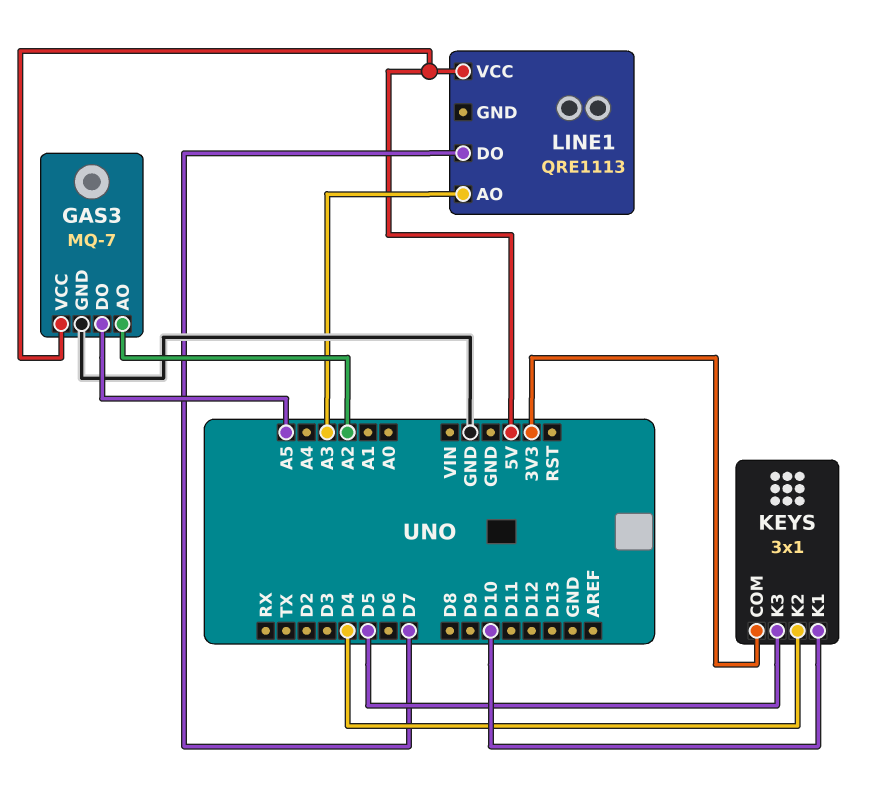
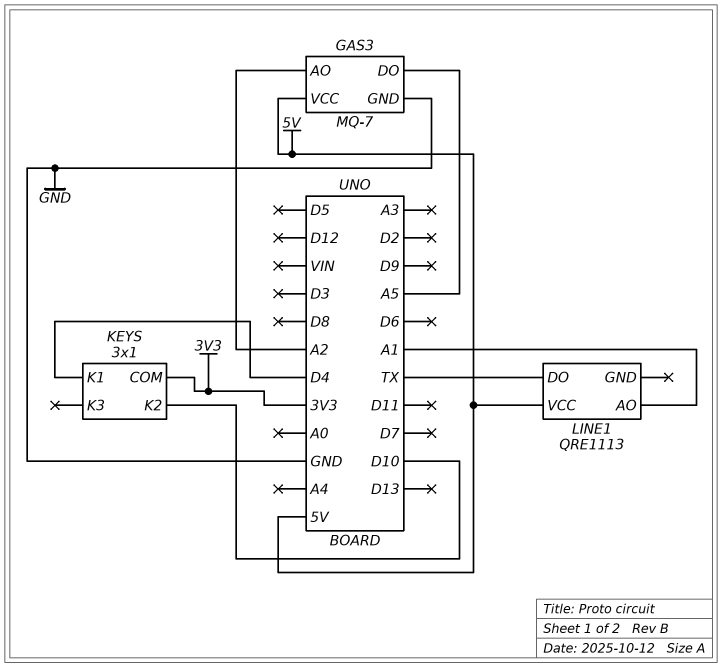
KEYS pin K1: D10 -> D4
KEYS pin K2: D4 -> D10
KEYS pin K3: D5 -> none
LINE1 pin AO: A3 -> A1
LINE1 pin DO: D7 -> TX

